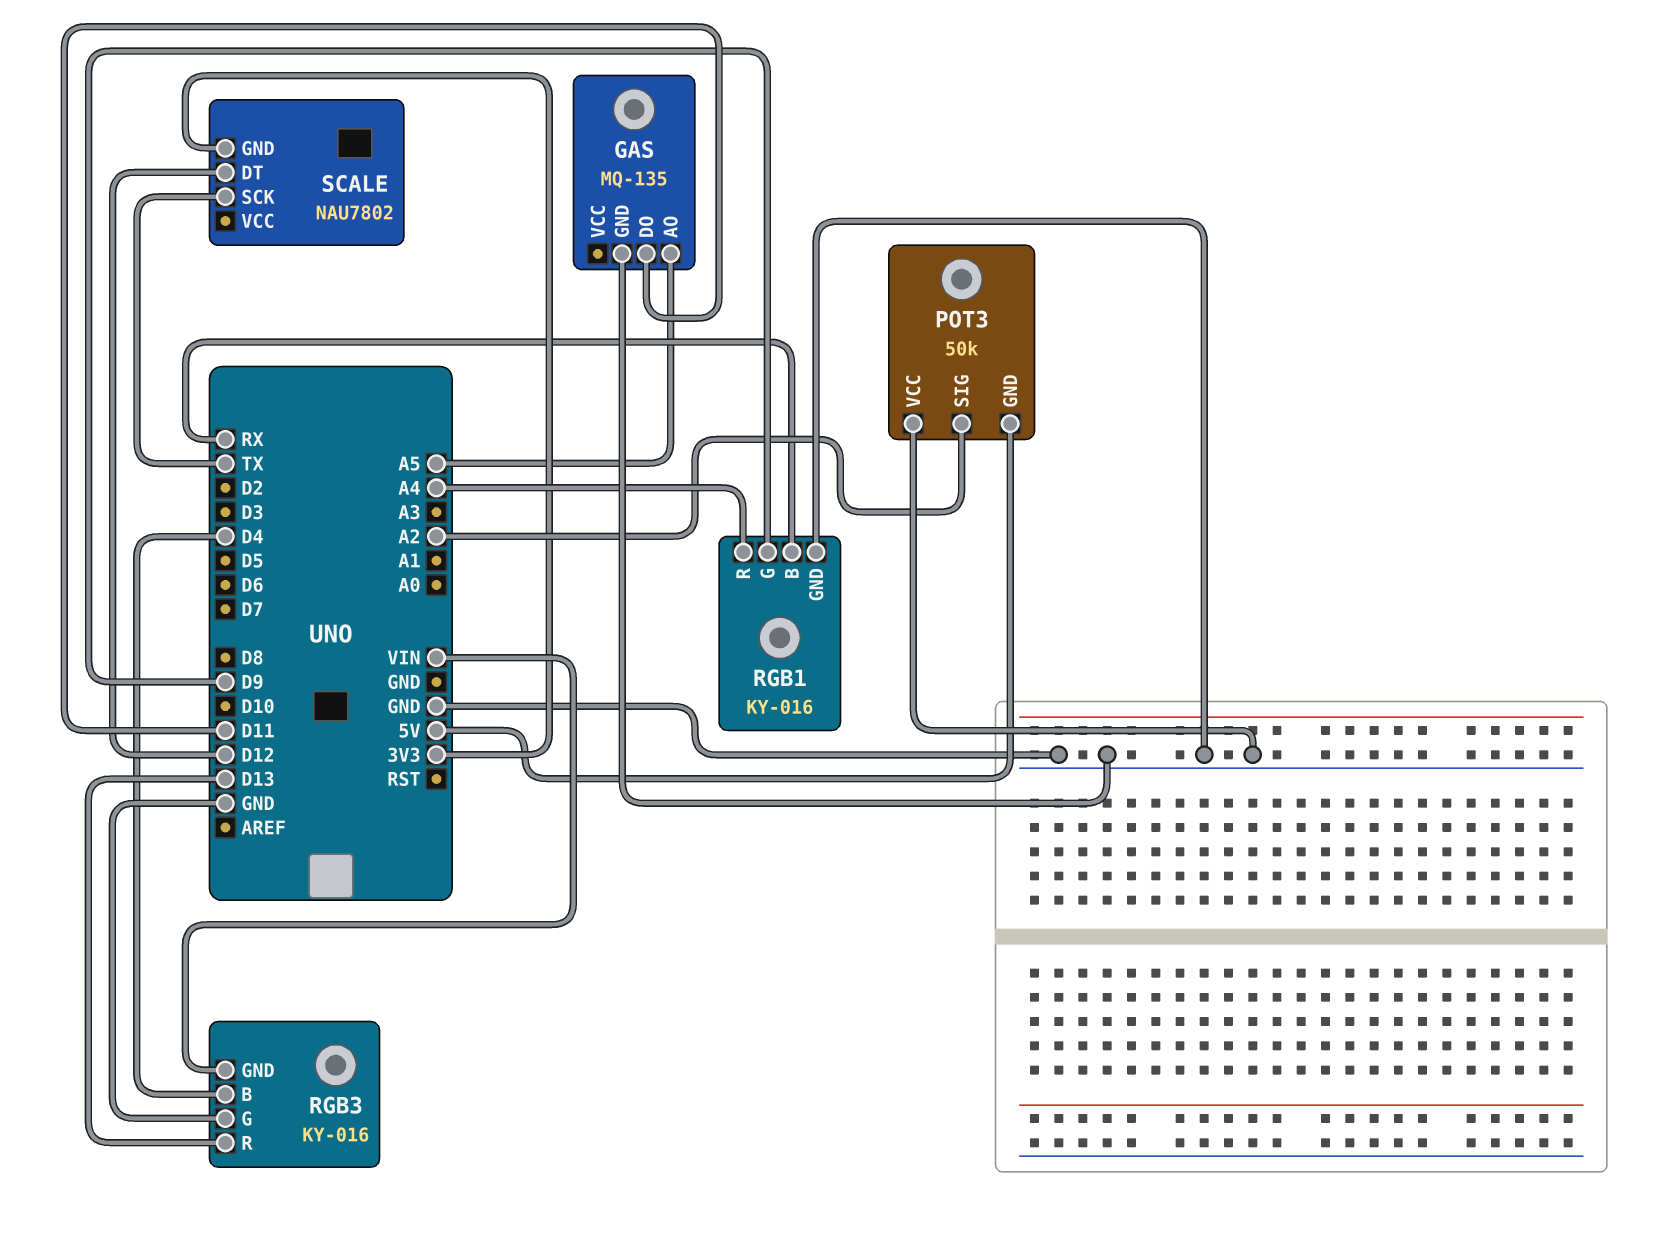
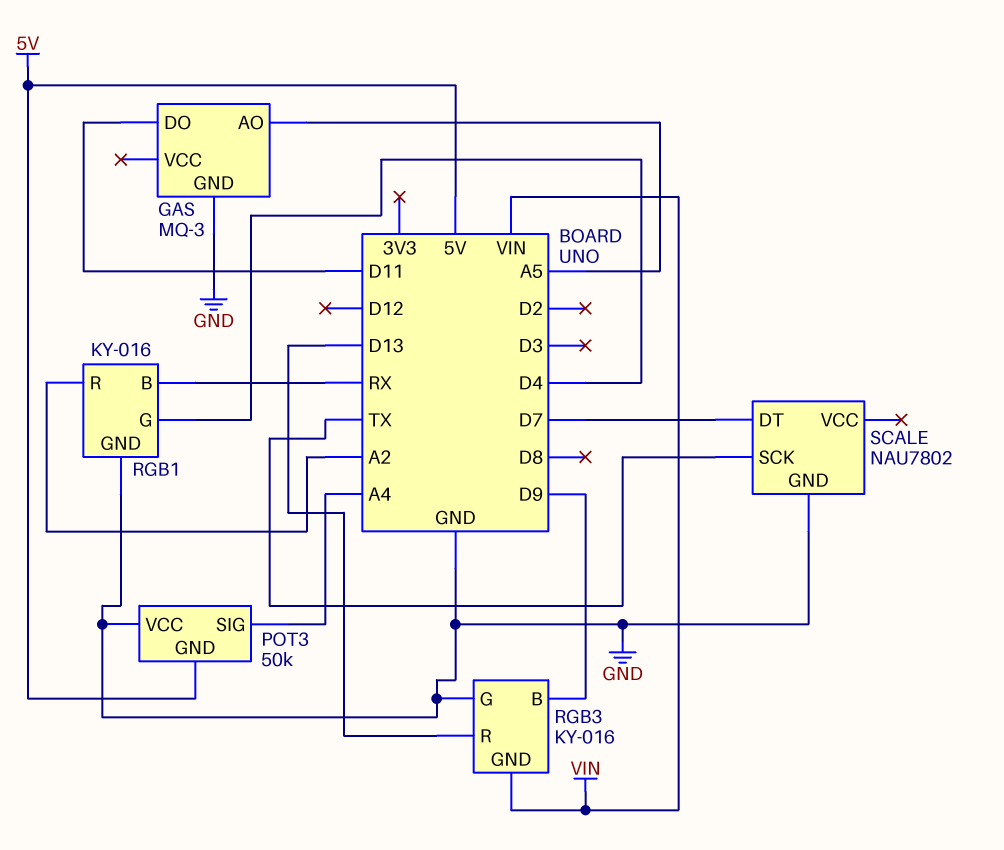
GAS: MQ-135 -> MQ-3
POT3 pin SIG: A2 -> A4
RGB1 pin G: D9 -> D4
RGB1 pin R: A4 -> A2
RGB3 pin B: D4 -> D9
SCALE pin DT: D12 -> D7
SCALE pin GND: 3V3 -> GND

